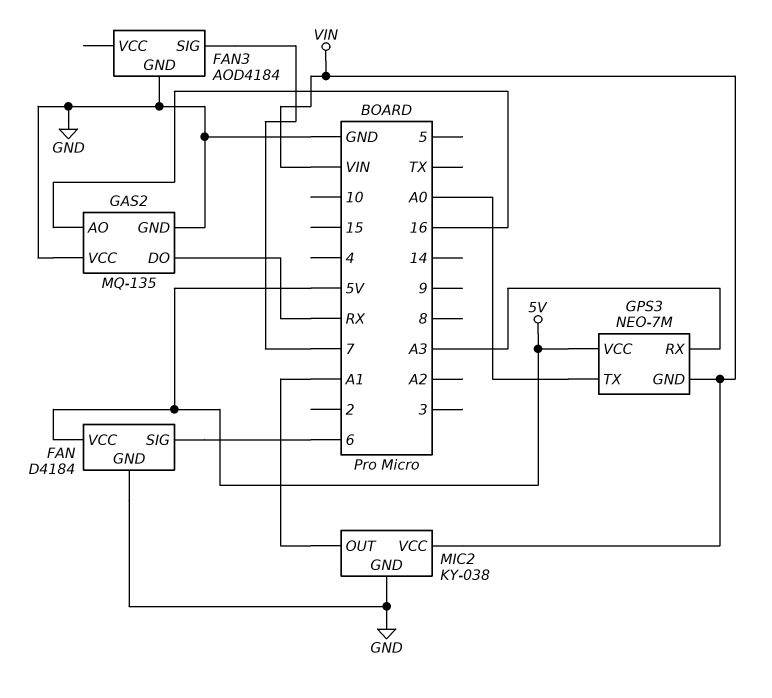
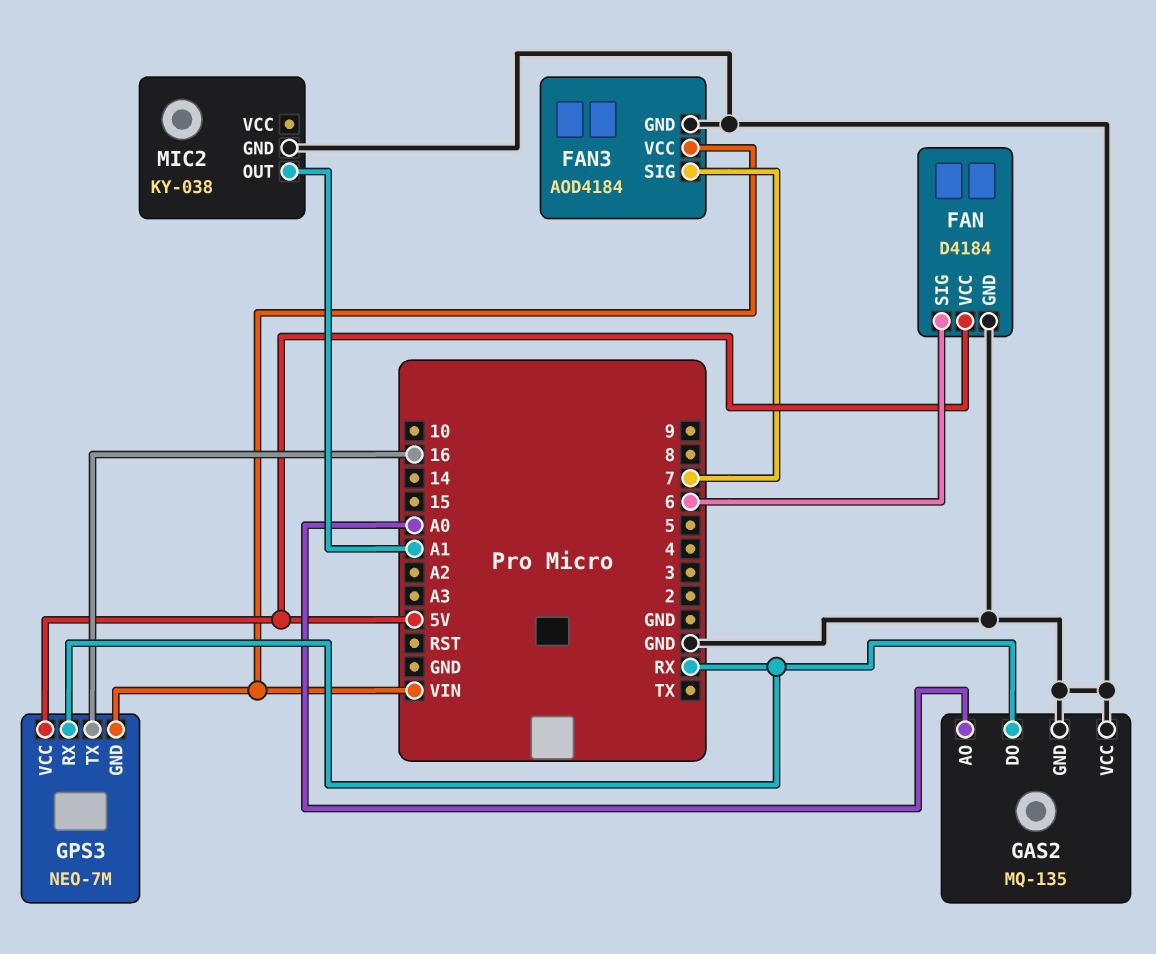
FAN3 pin VCC: none -> VIN
GAS2 pin AO: 16 -> A0
GPS3 pin RX: A3 -> RX
GPS3 pin TX: A0 -> 16
MIC2 pin VCC: VIN -> none

